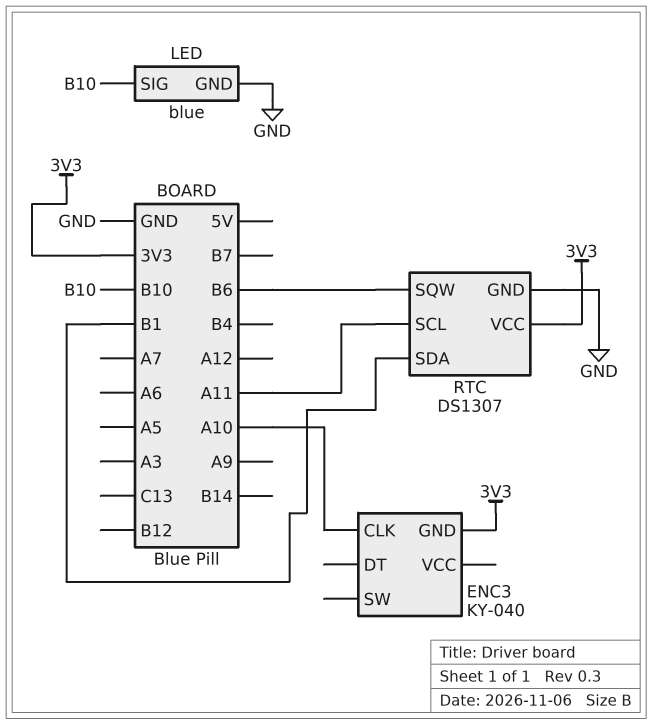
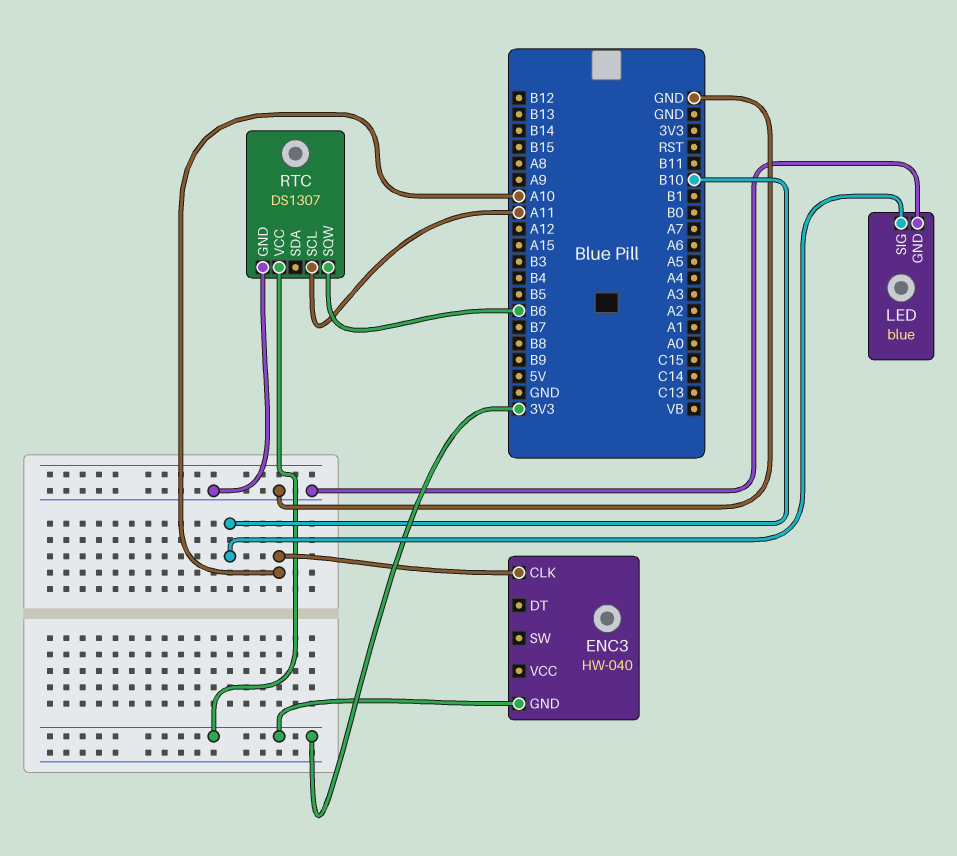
ENC3: KY-040 -> HW-040
RTC pin SDA: B1 -> none

